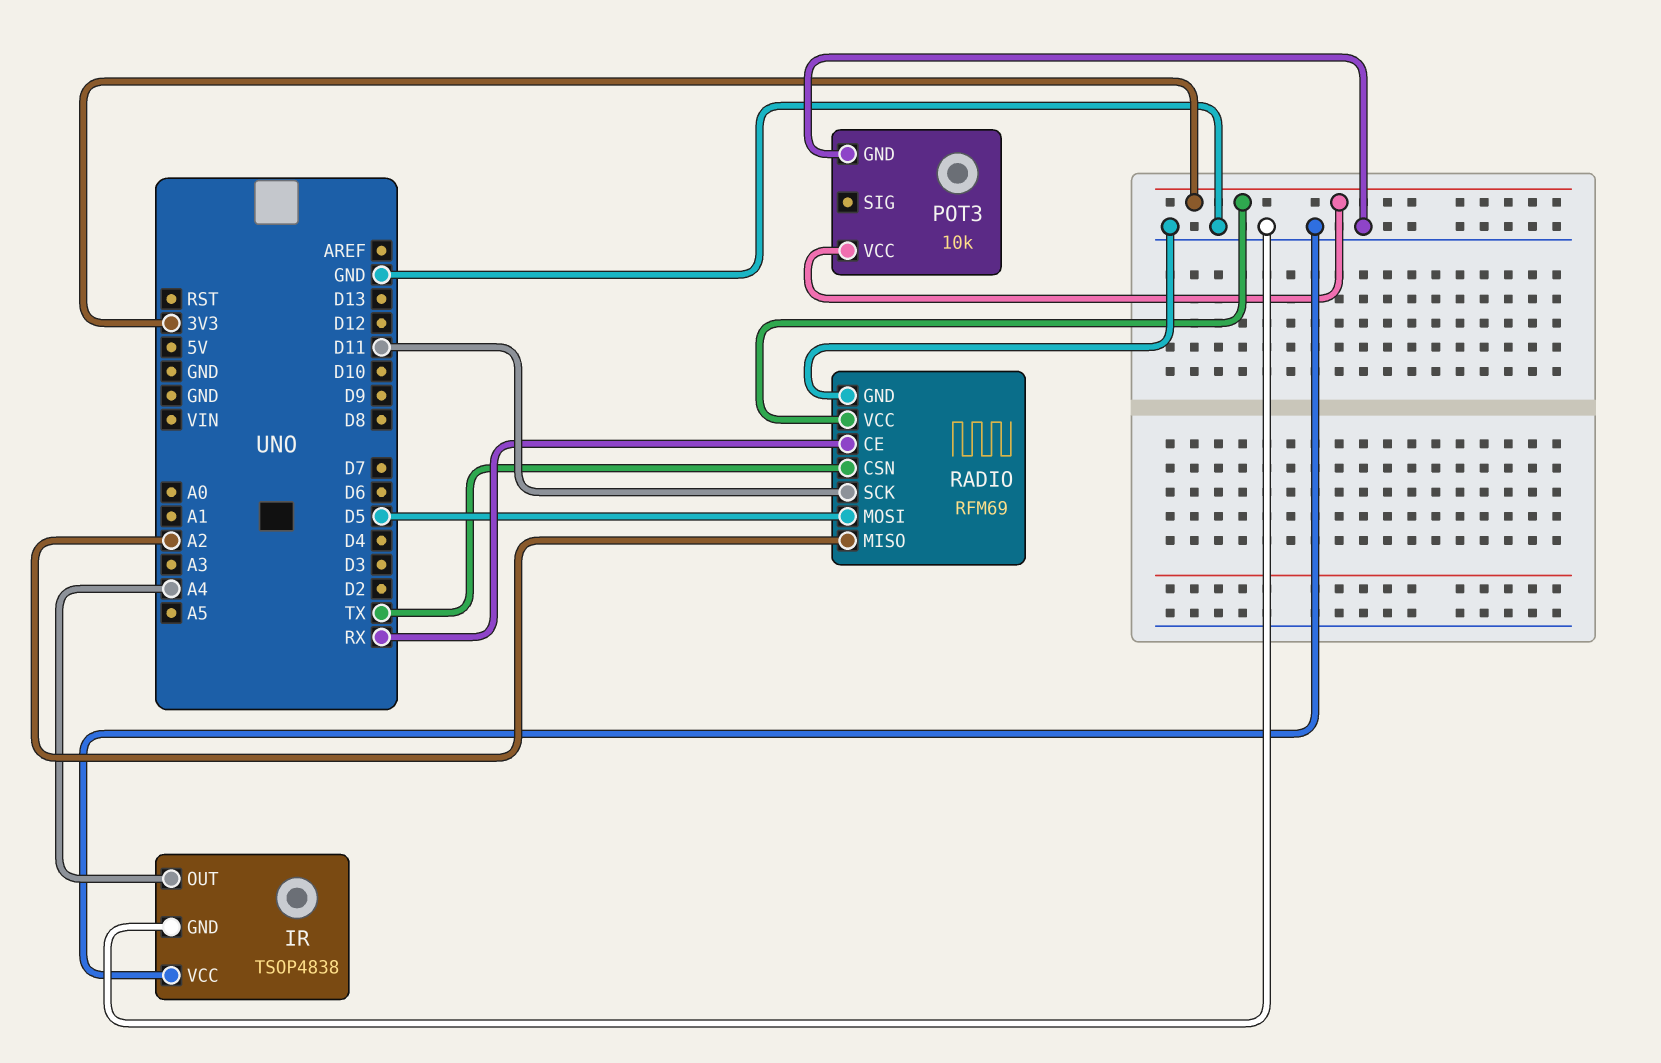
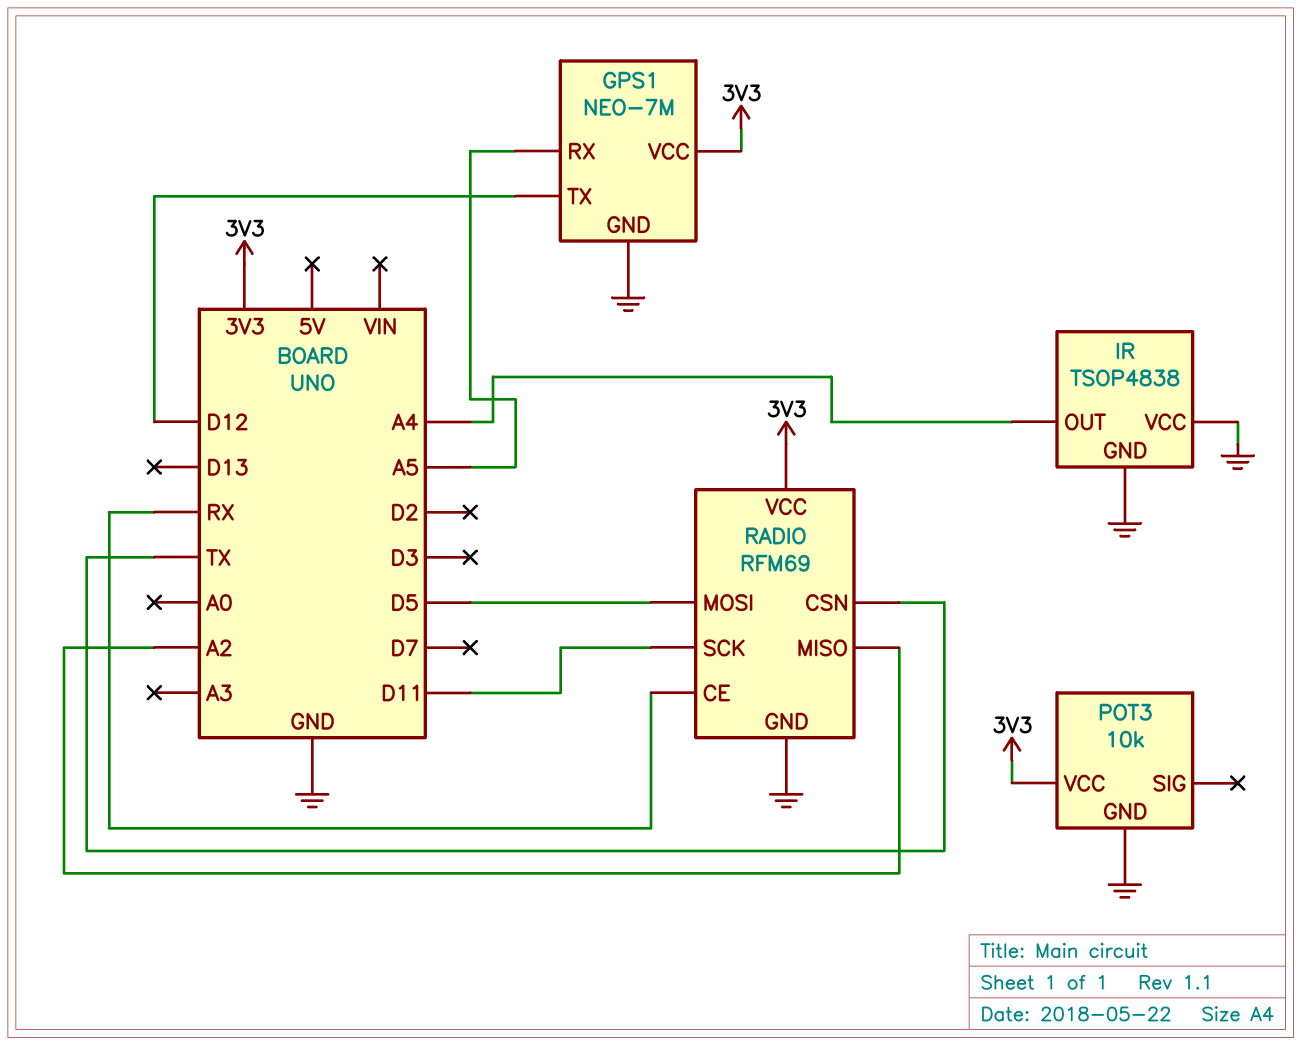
GPS1: none -> NEO-7M
GPS1 pin GND: none -> GND
GPS1 pin RX: none -> A5
GPS1 pin TX: none -> D12
GPS1 pin VCC: none -> 3V3

